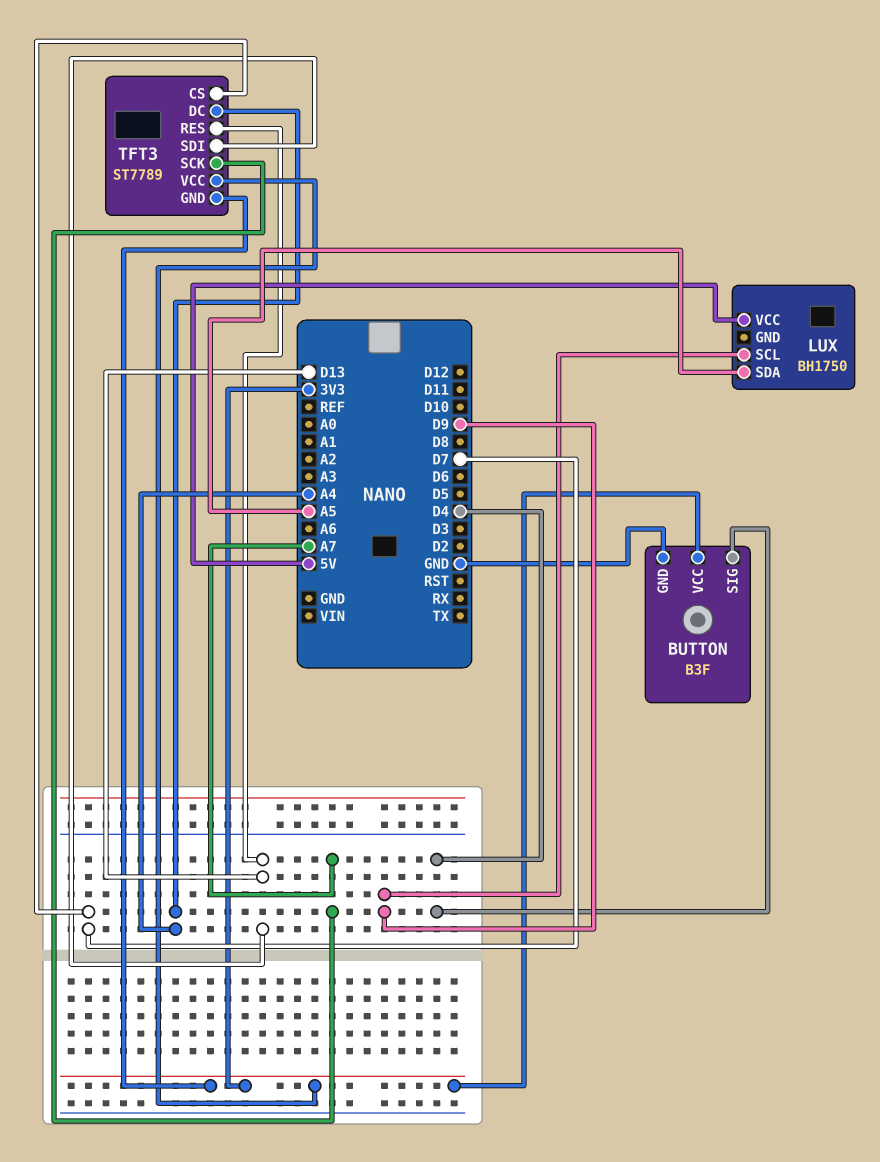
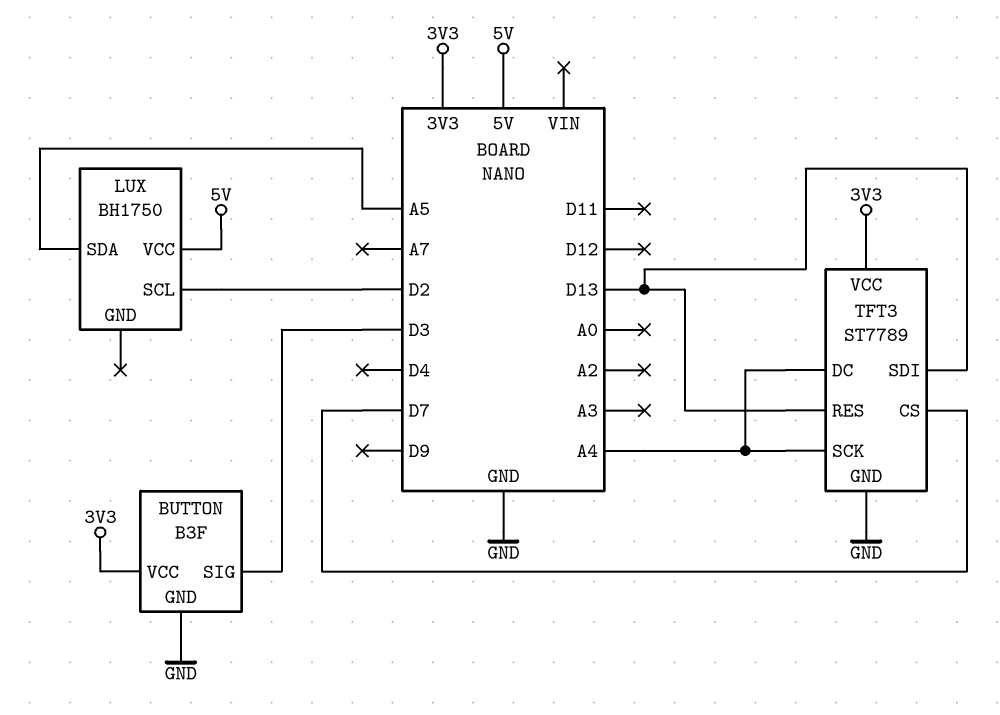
BUTTON pin SIG: D4 -> D3
LUX pin SCL: D9 -> D2
TFT3 pin GND: 3V3 -> GND
TFT3 pin SCK: A7 -> A4

